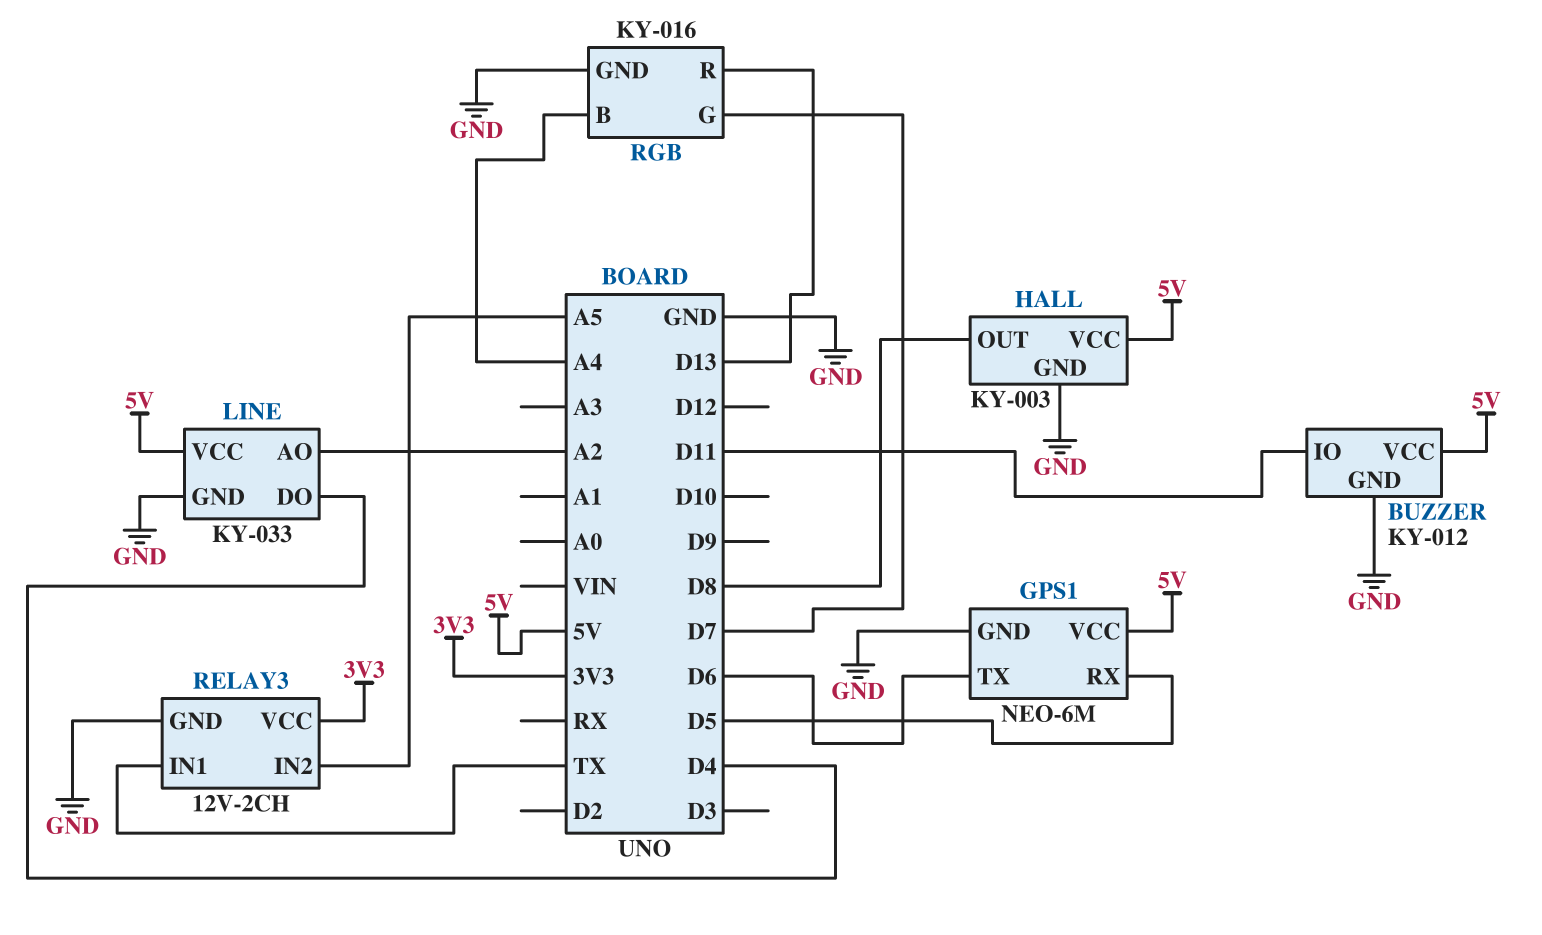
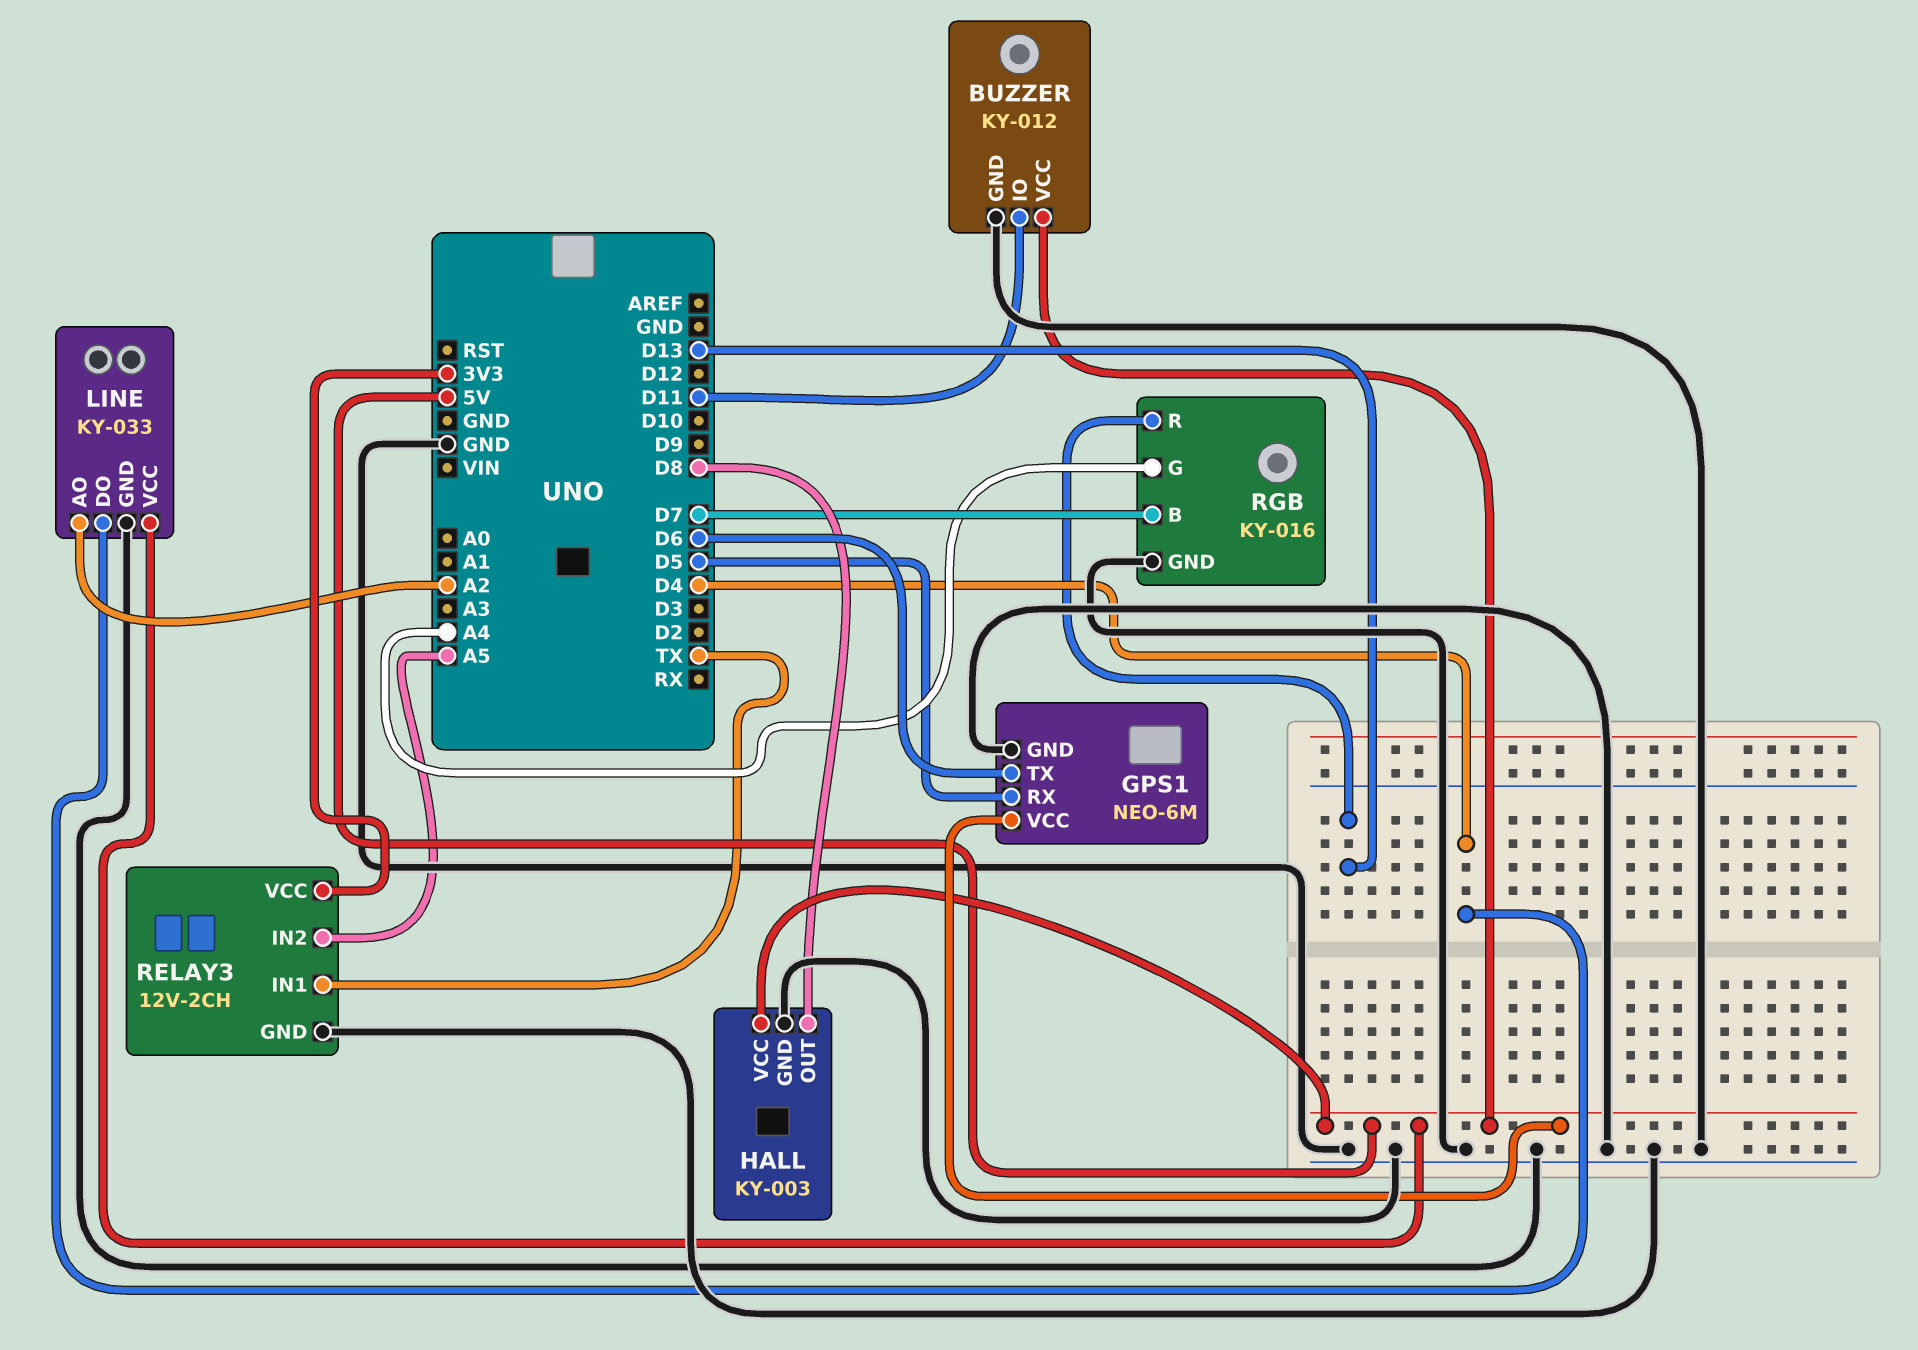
RGB pin B: A4 -> D7
RGB pin G: D7 -> A4

